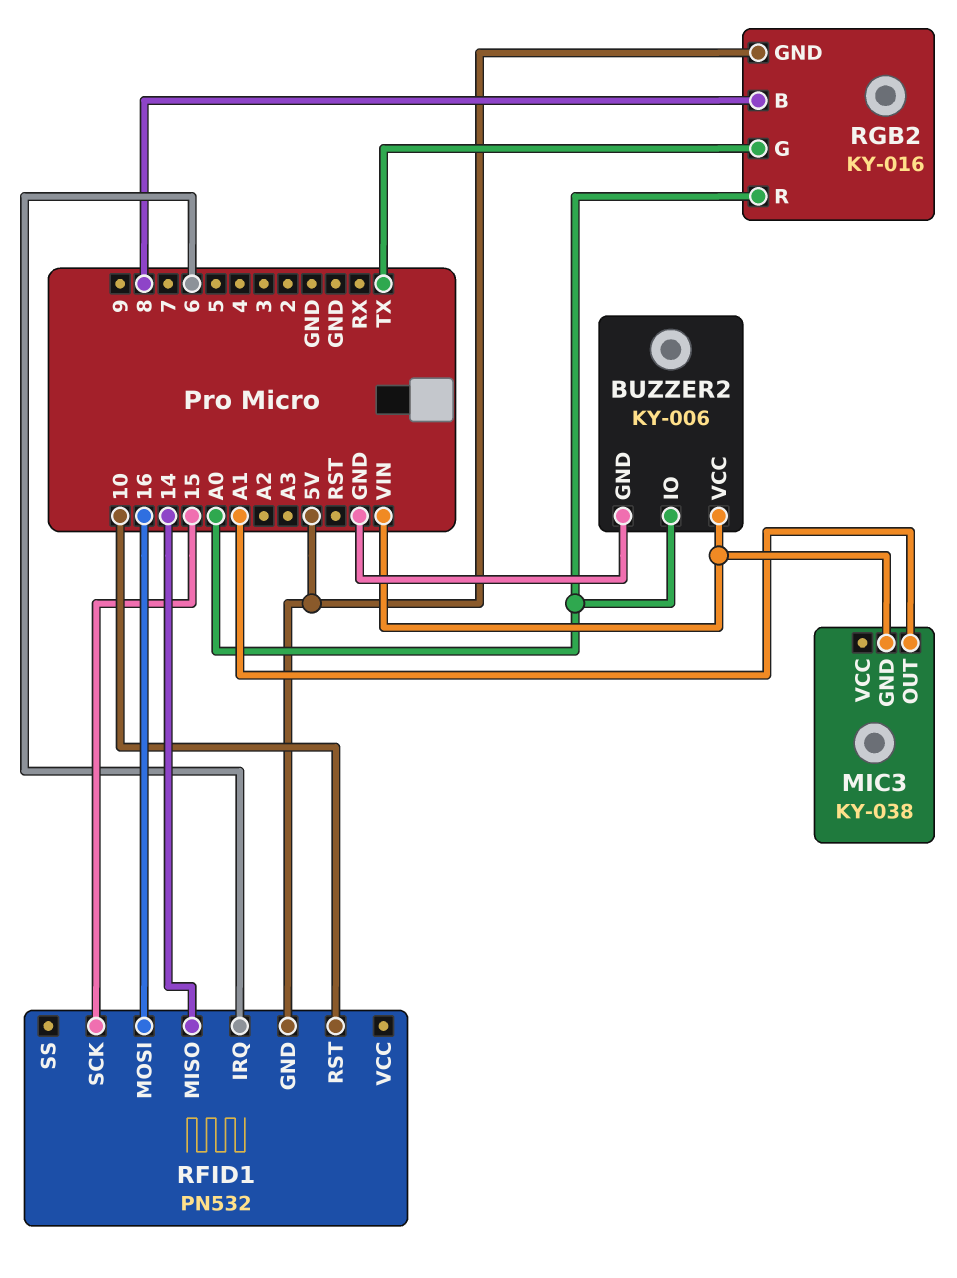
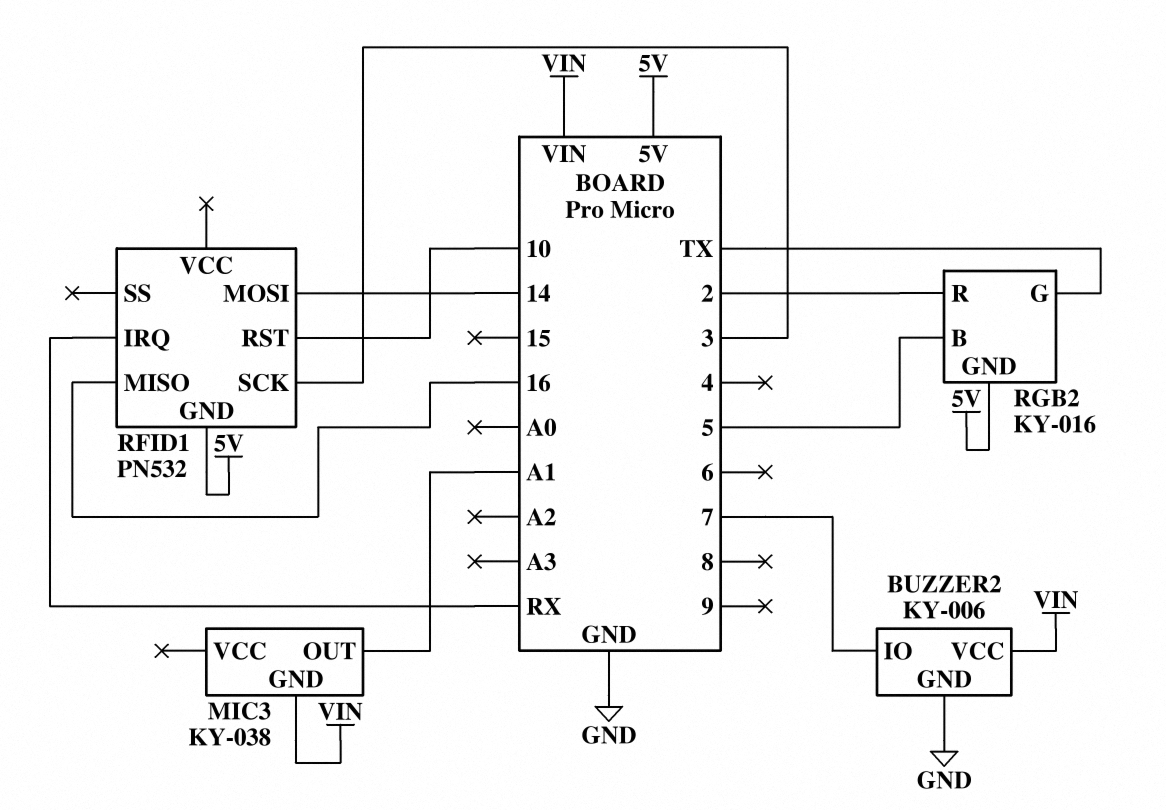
BUZZER2 pin IO: A0 -> 7
RFID1 pin IRQ: 6 -> RX
RFID1 pin MISO: 14 -> 16
RFID1 pin MOSI: 16 -> 14
RFID1 pin SCK: 15 -> 3
RGB2 pin B: 8 -> 5
RGB2 pin R: A0 -> 2

